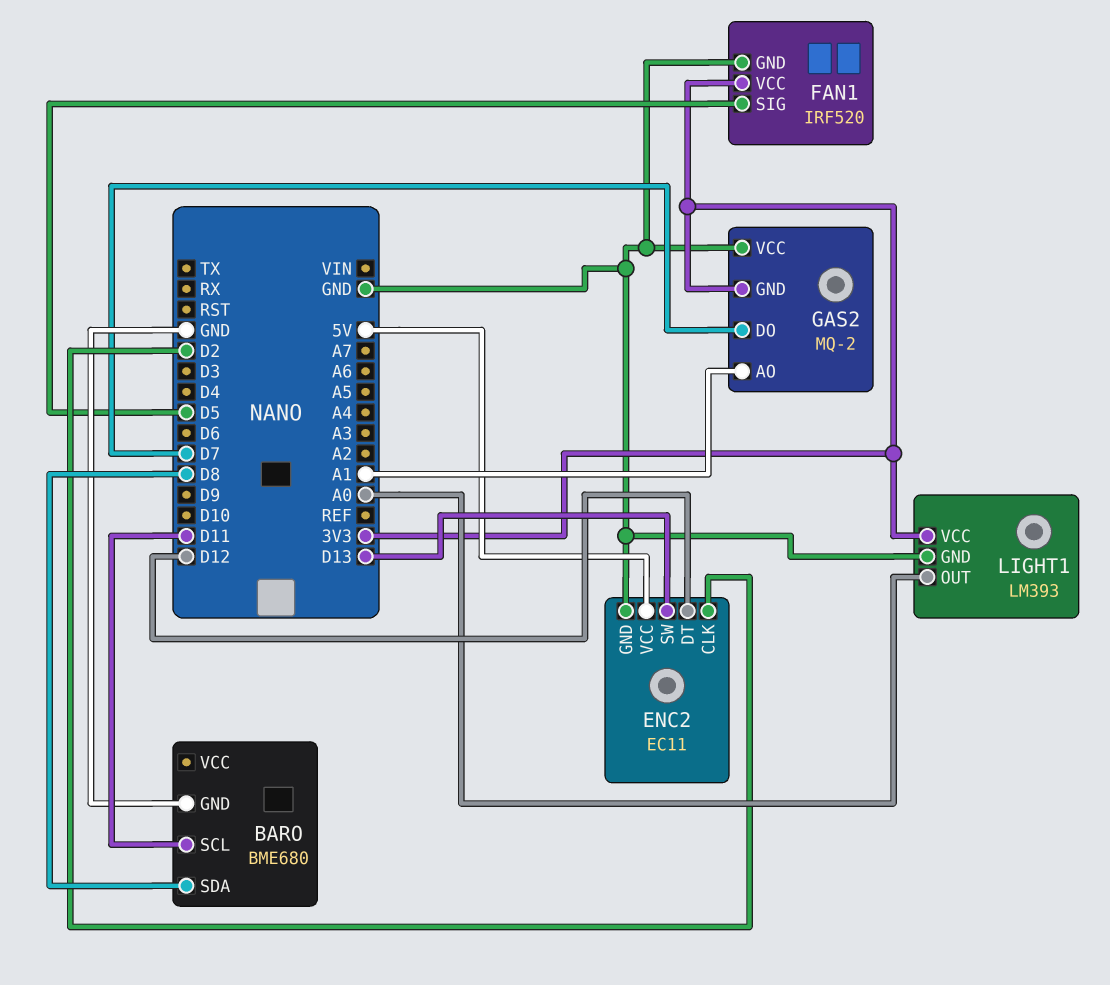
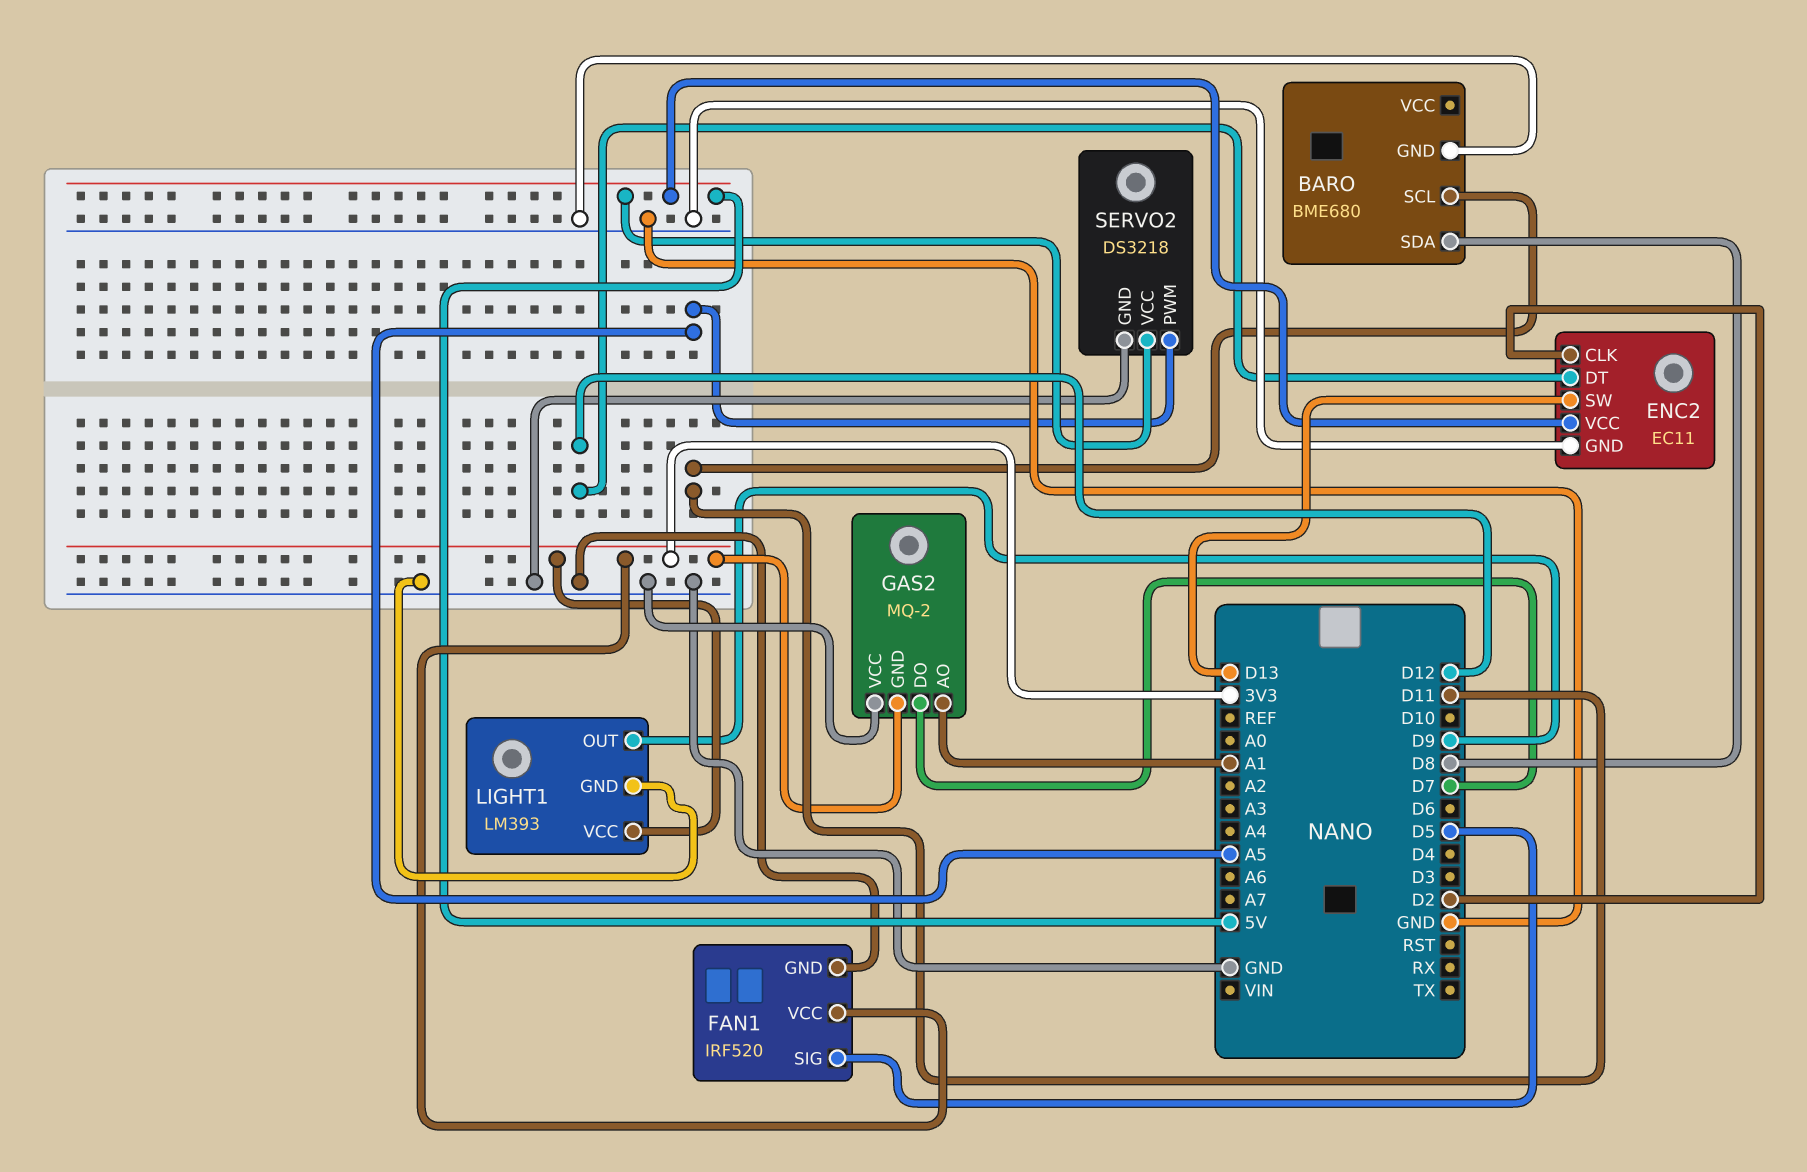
LIGHT1 pin OUT: A0 -> D9
SERVO2: none -> DS3218
SERVO2 pin GND: none -> GND
SERVO2 pin PWM: none -> A5
SERVO2 pin VCC: none -> 5V

